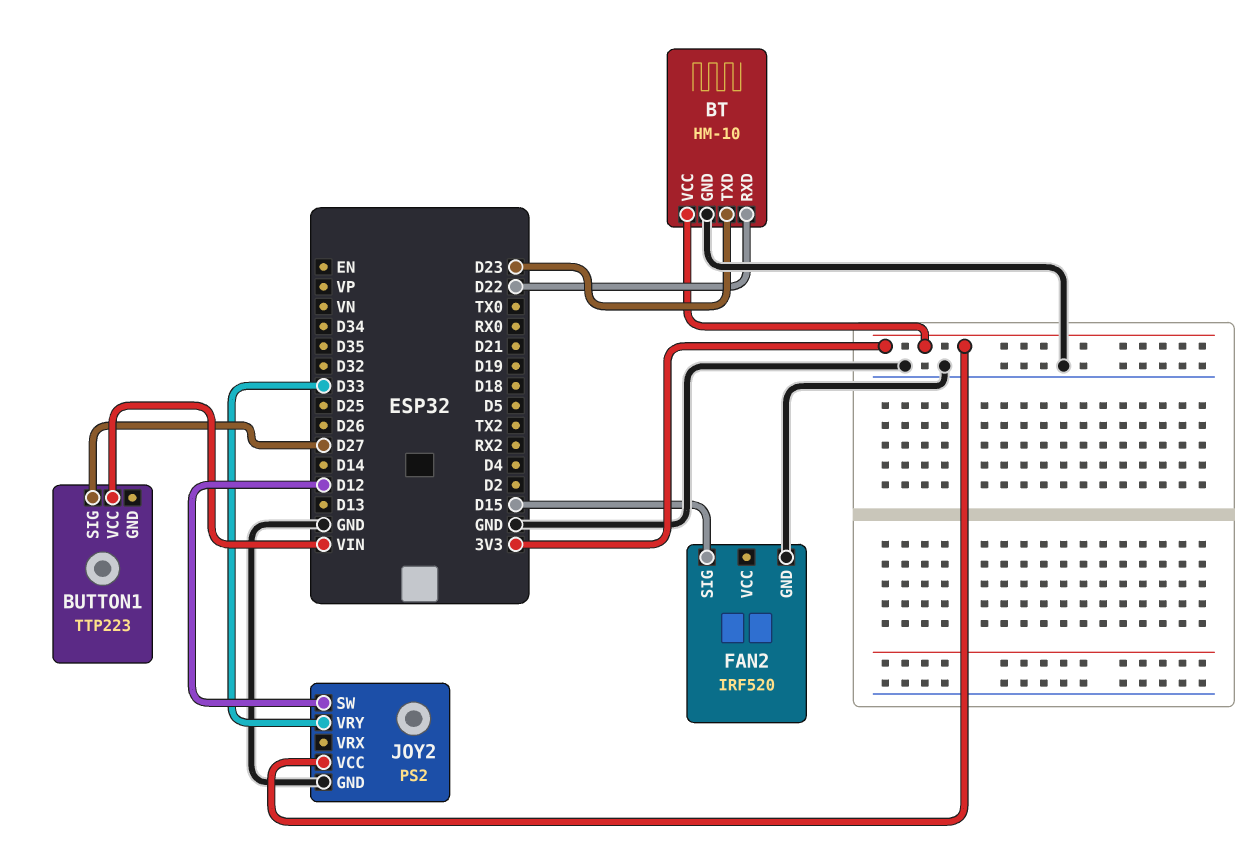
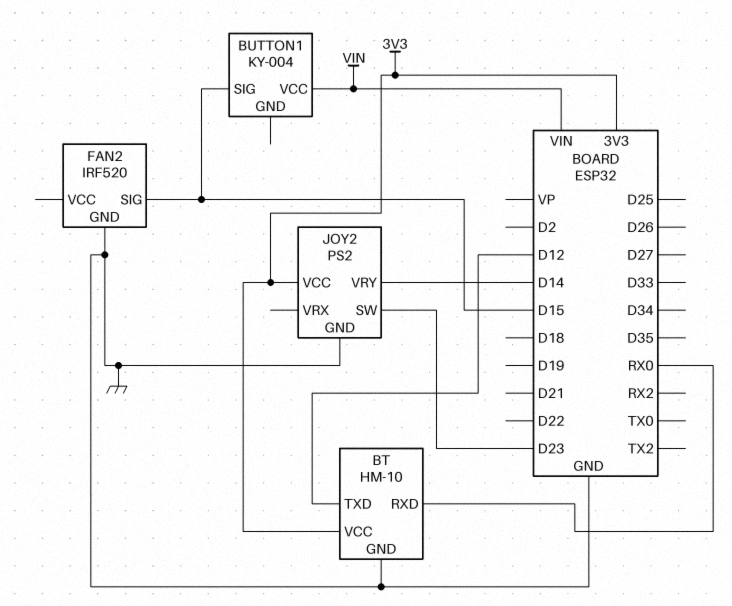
BT pin RXD: D22 -> RX0
BT pin TXD: D23 -> D12
BUTTON1: TTP223 -> KY-004
BUTTON1 pin SIG: D27 -> D15
JOY2 pin SW: D12 -> D23
JOY2 pin VRY: D33 -> D14

